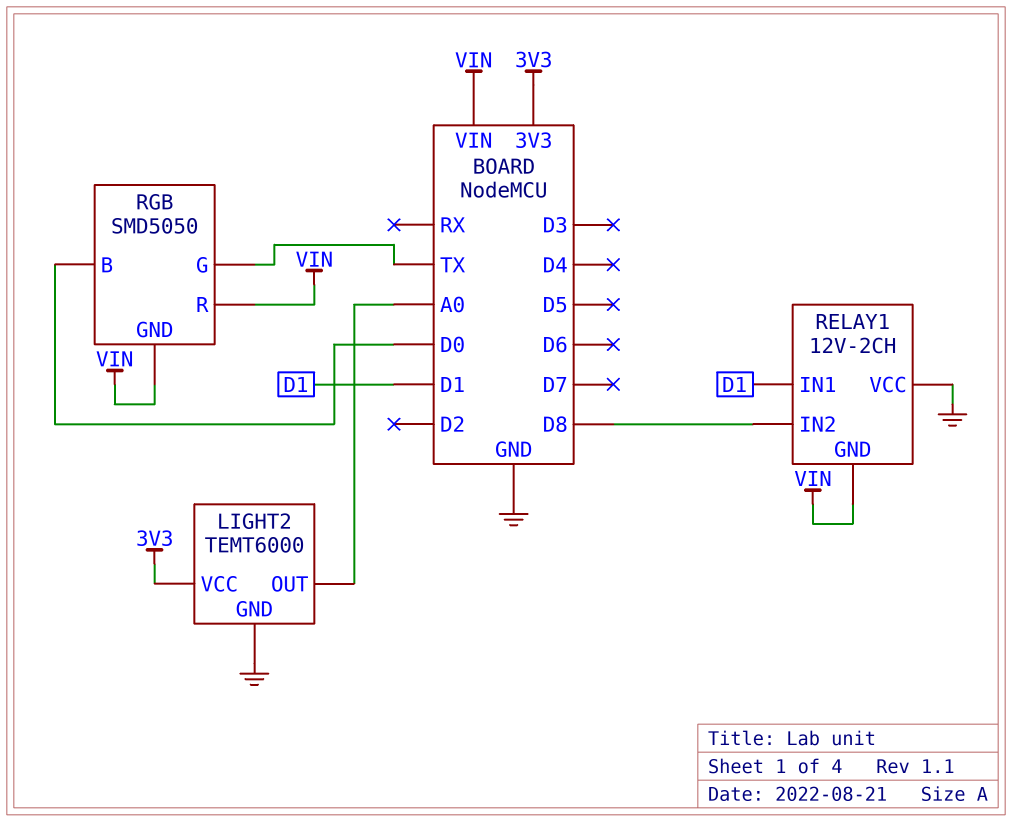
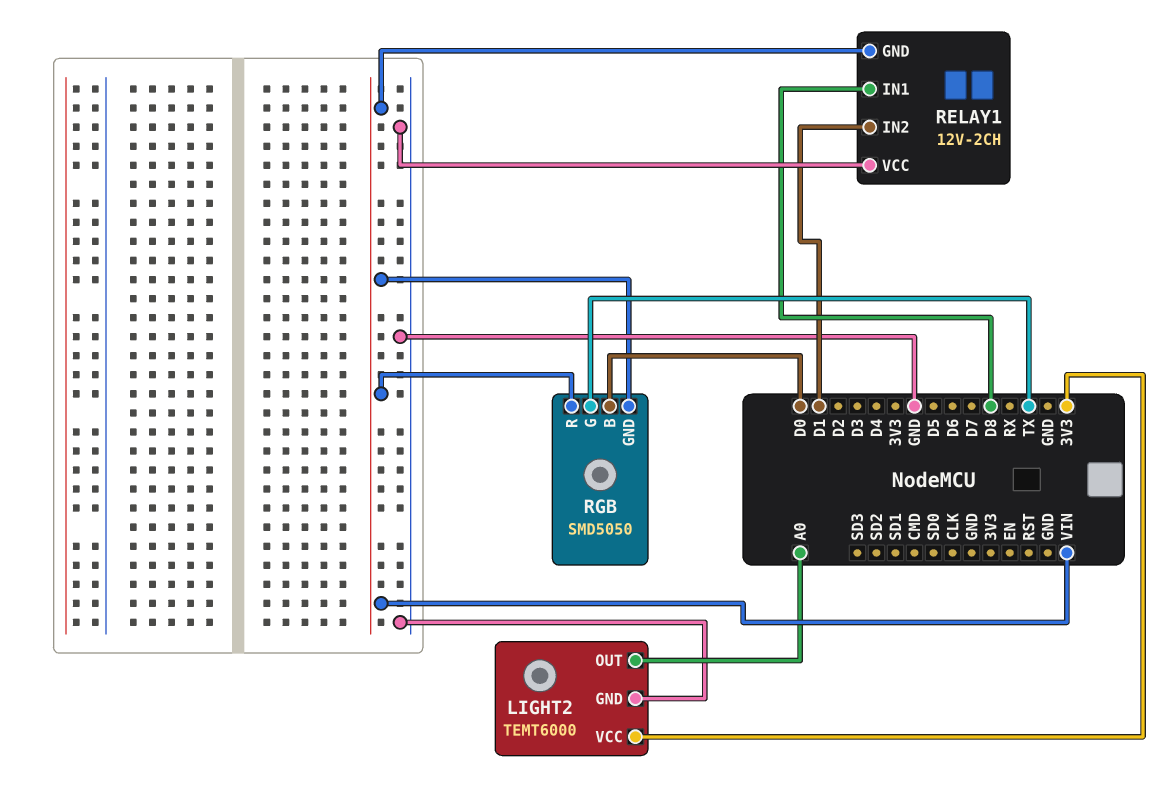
RELAY1 pin IN1: D1 -> D8
RELAY1 pin IN2: D8 -> D1

